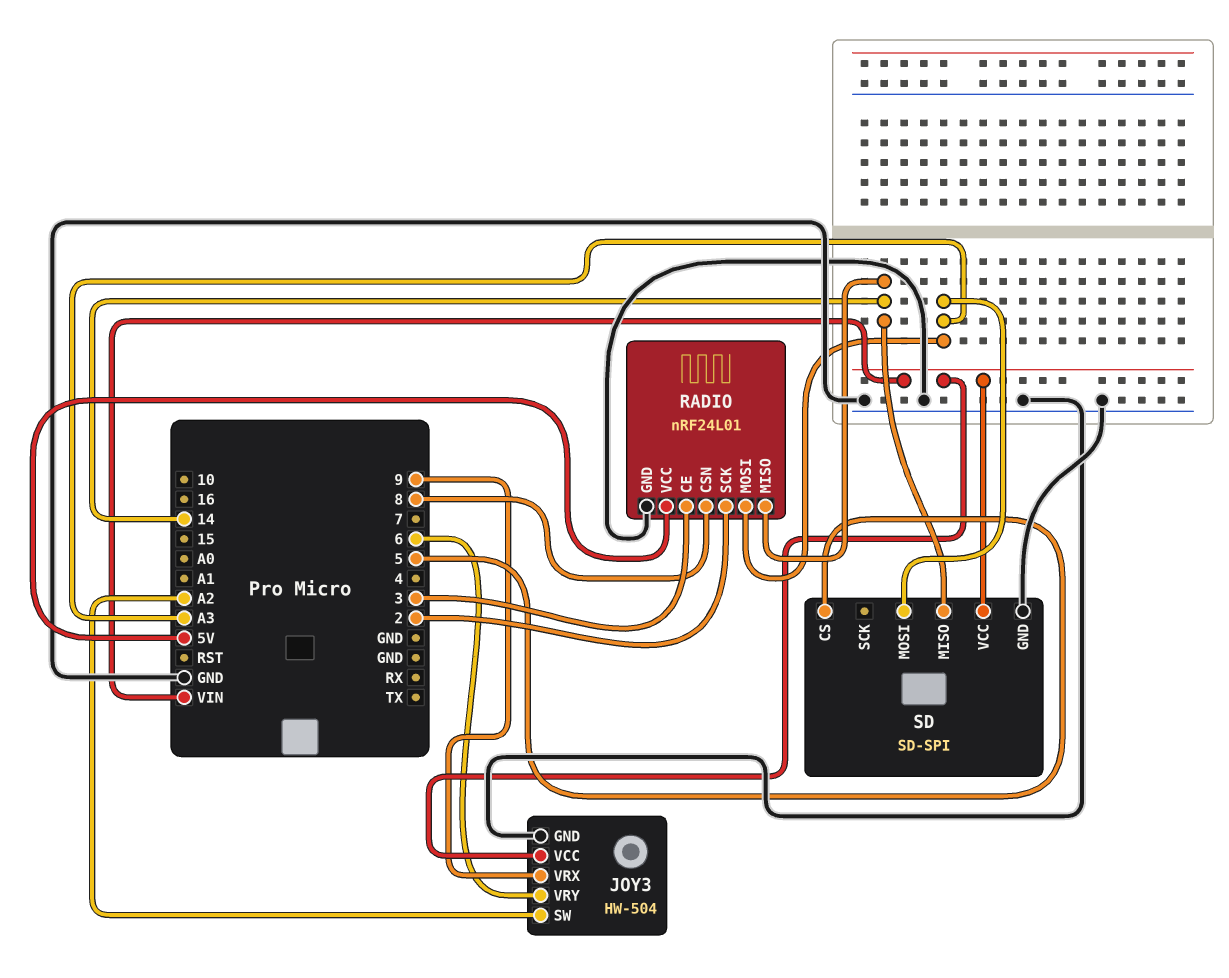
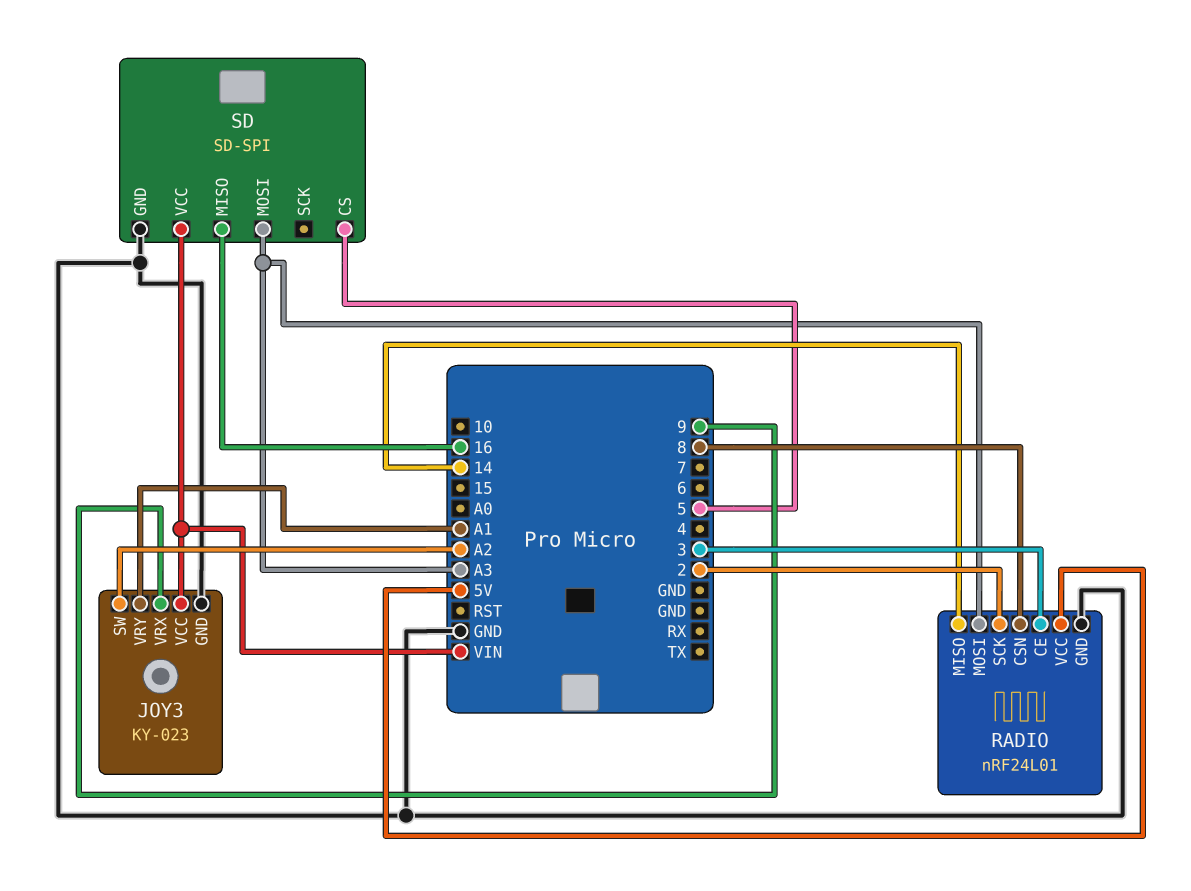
JOY3: HW-504 -> KY-023
JOY3 pin VRY: 6 -> A1
SD pin MISO: 14 -> 16

